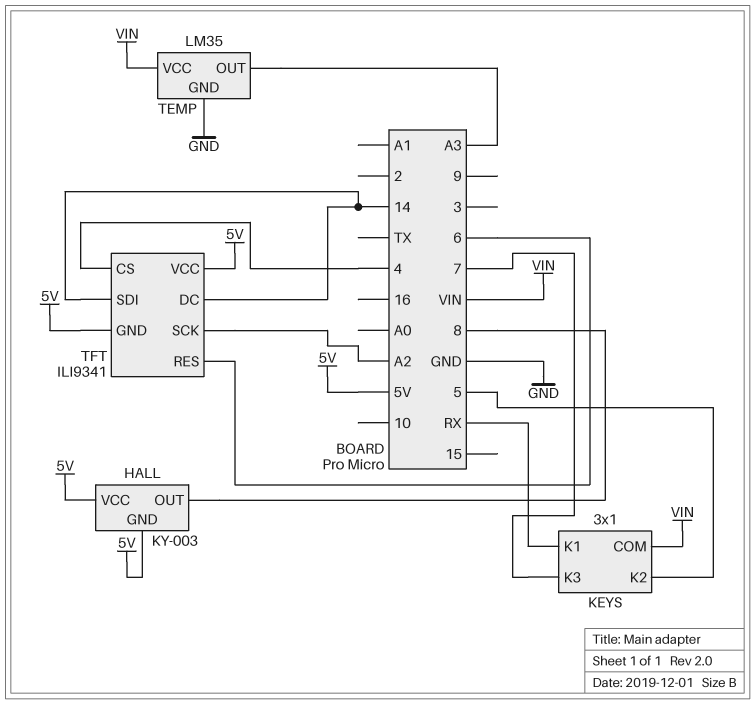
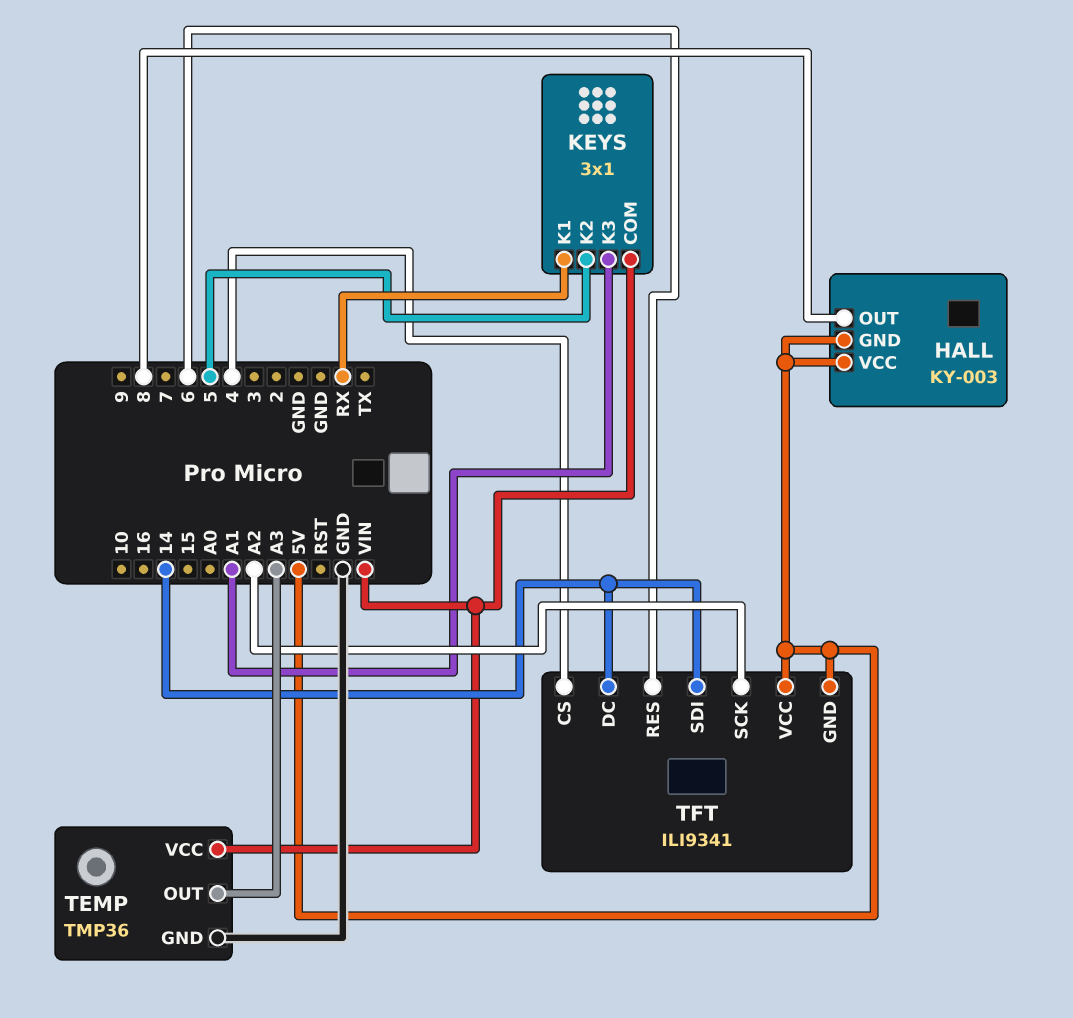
KEYS pin K3: 7 -> A1
TEMP: LM35 -> TMP36

